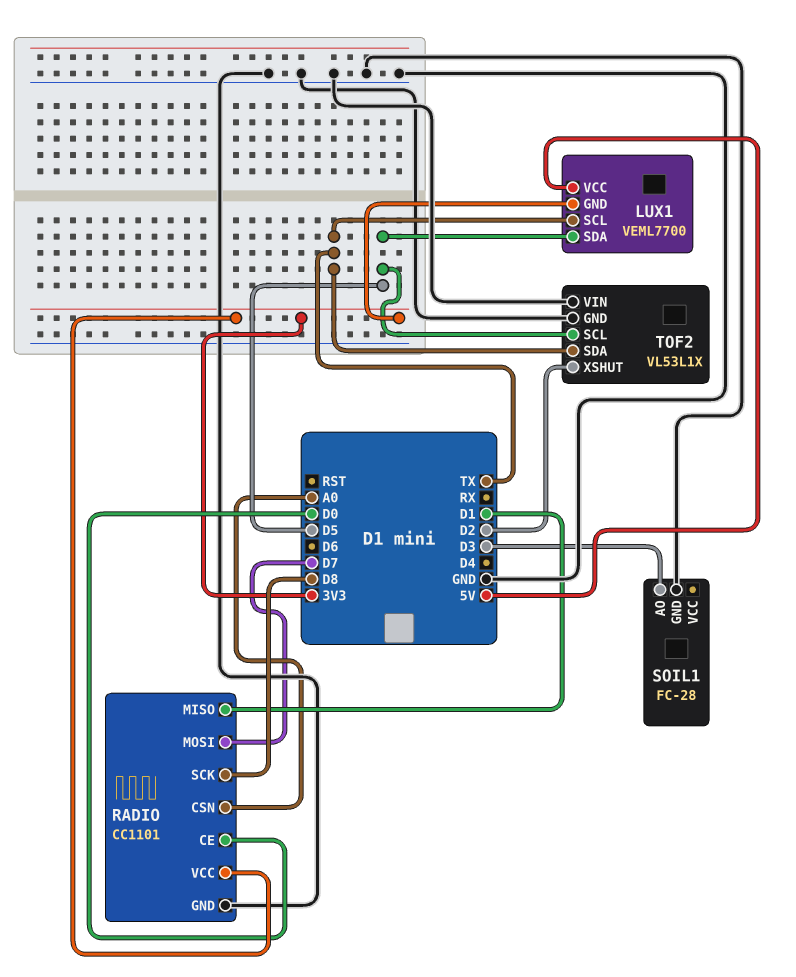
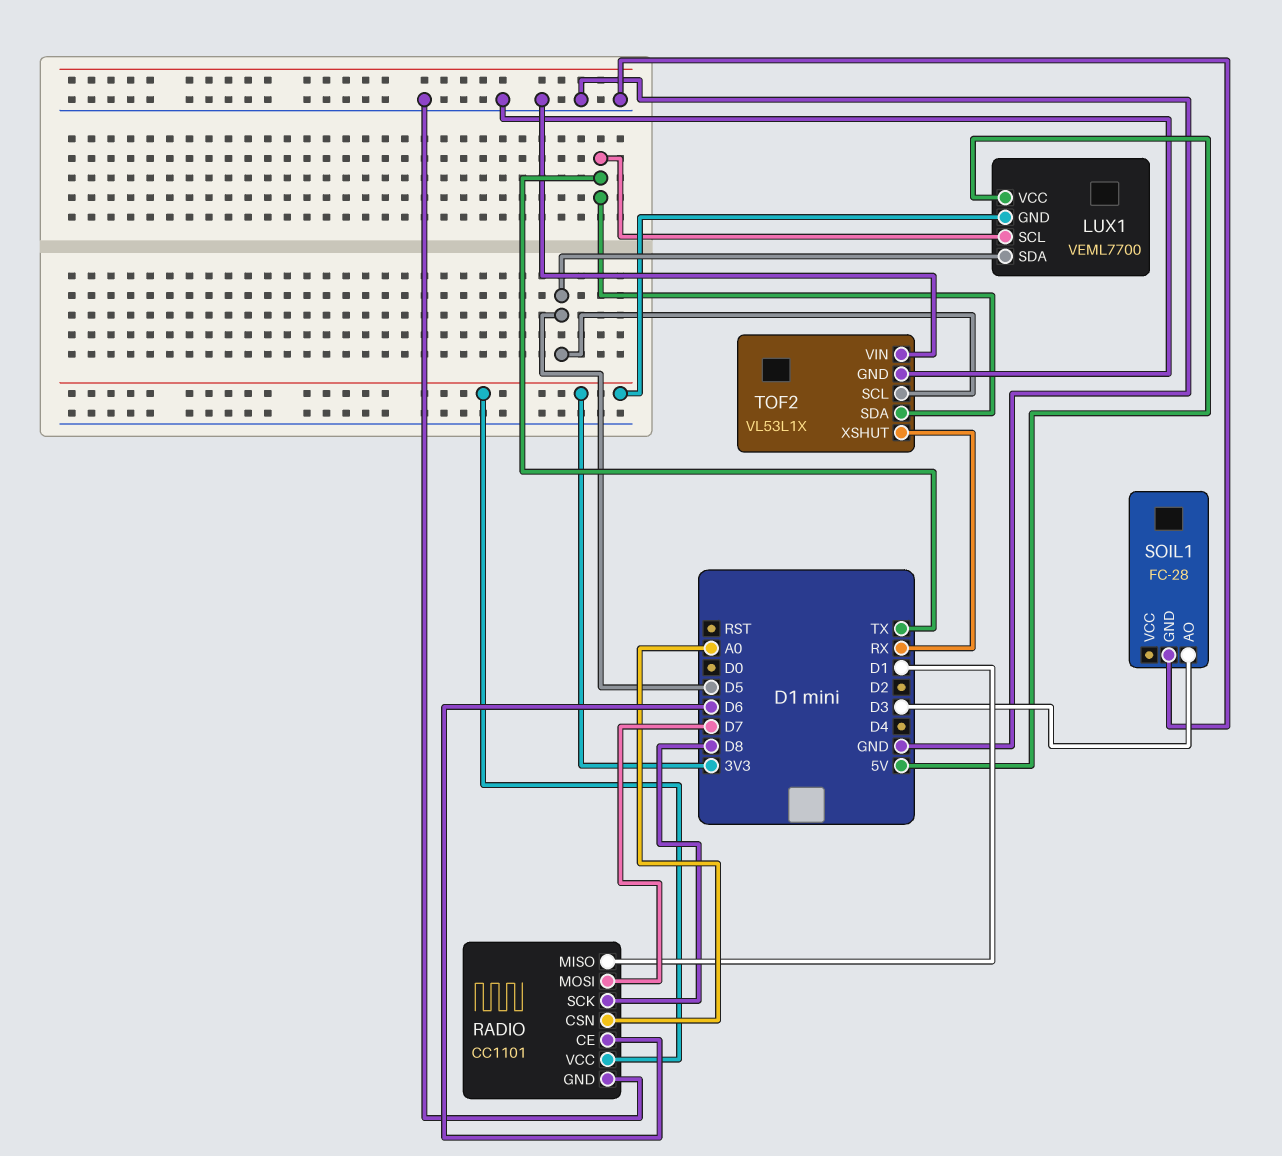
RADIO pin CE: D0 -> D6
TOF2 pin XSHUT: D2 -> RX

